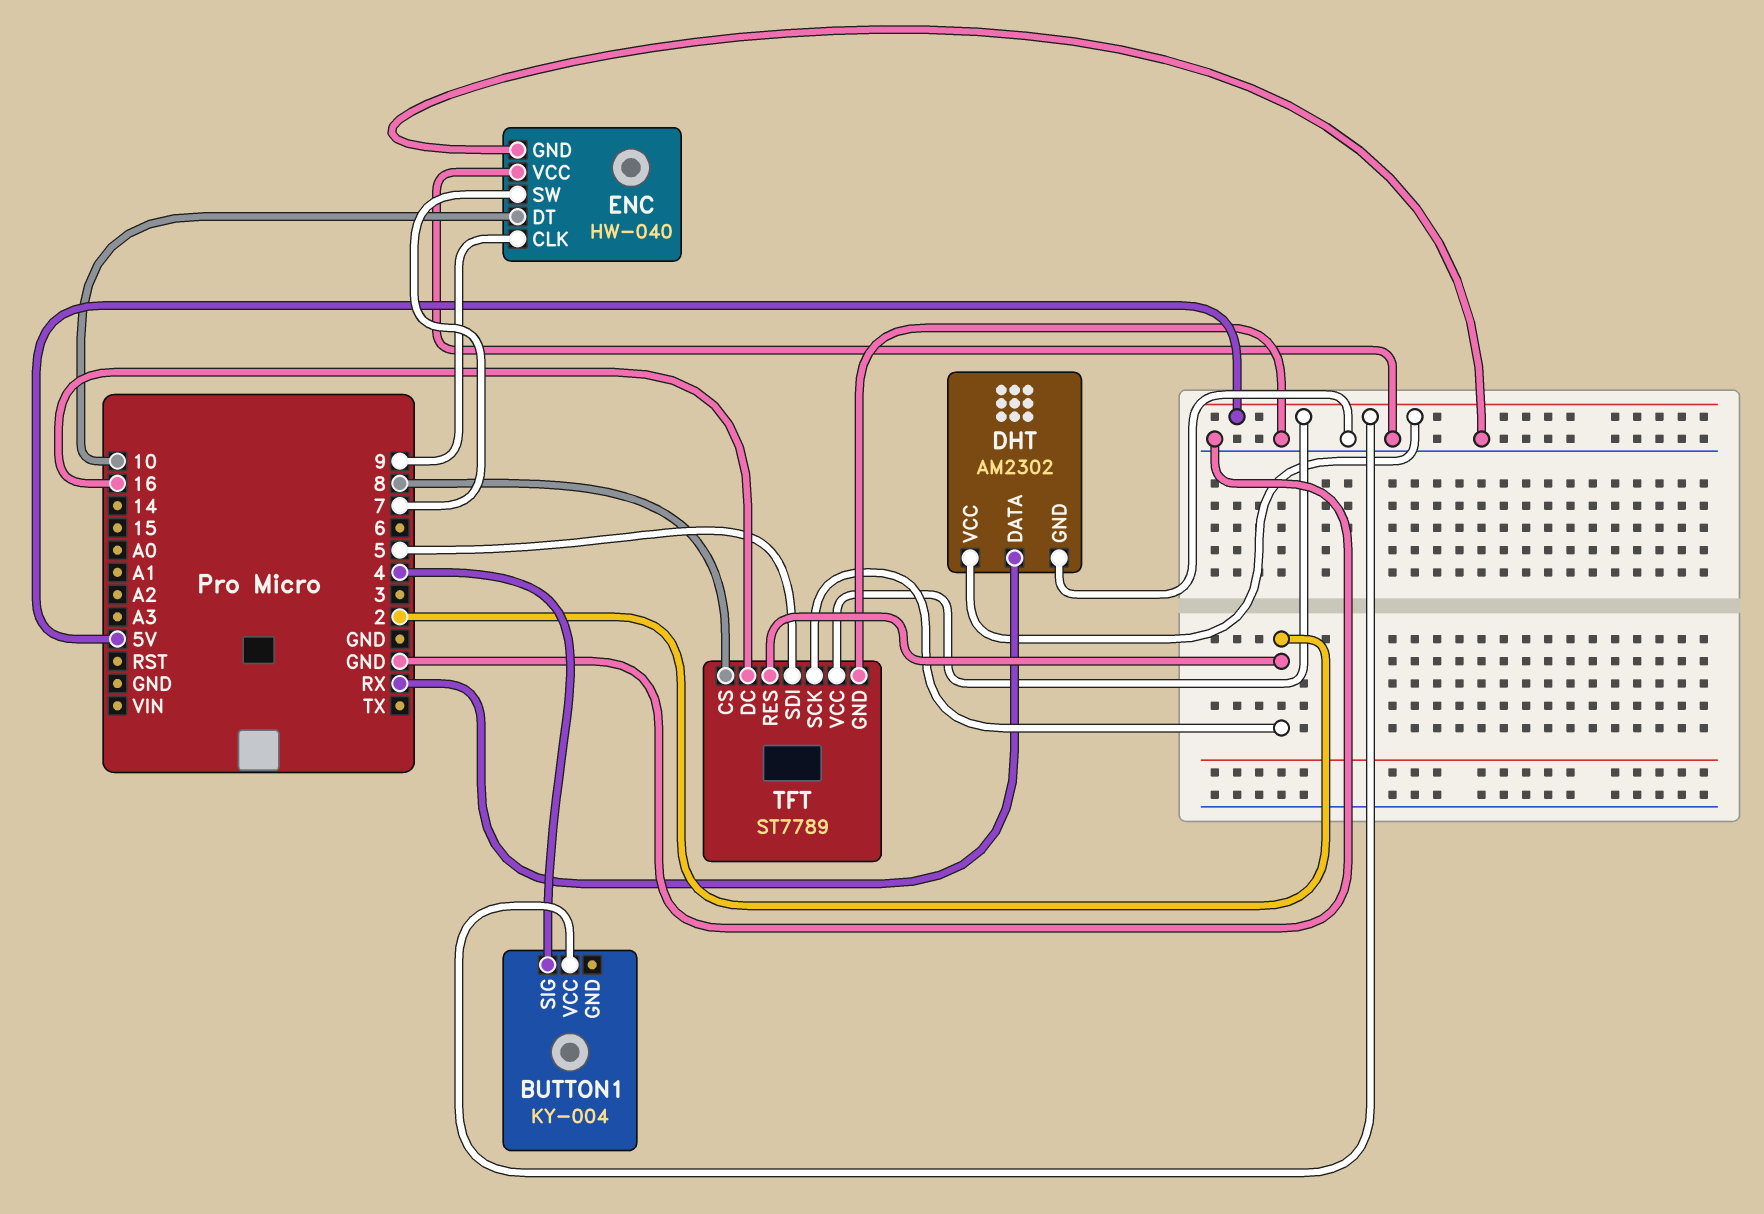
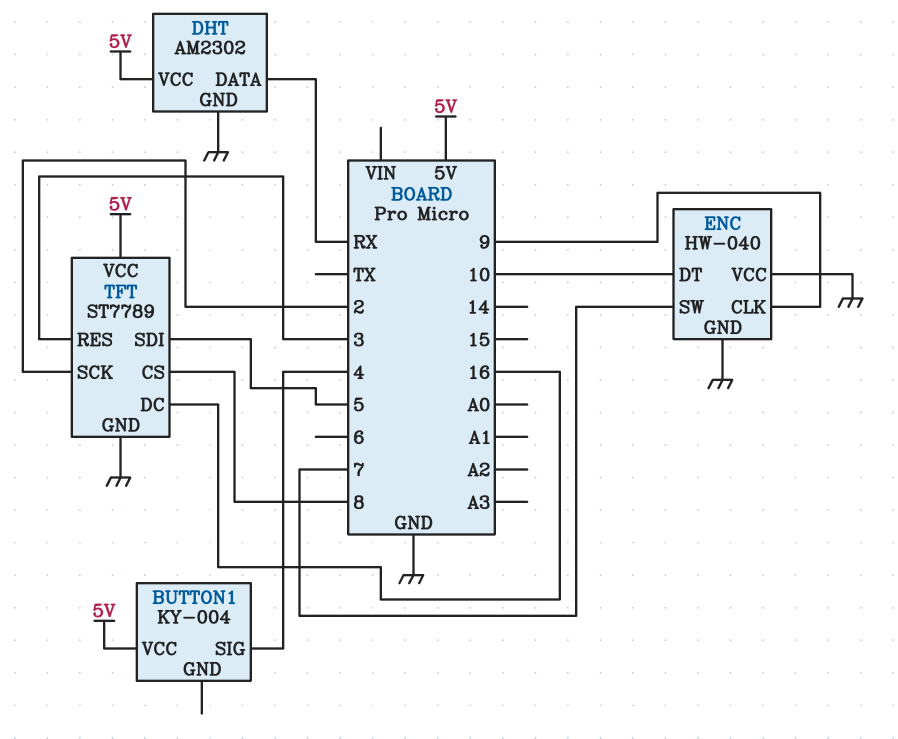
TFT pin RES: 2 -> 3

